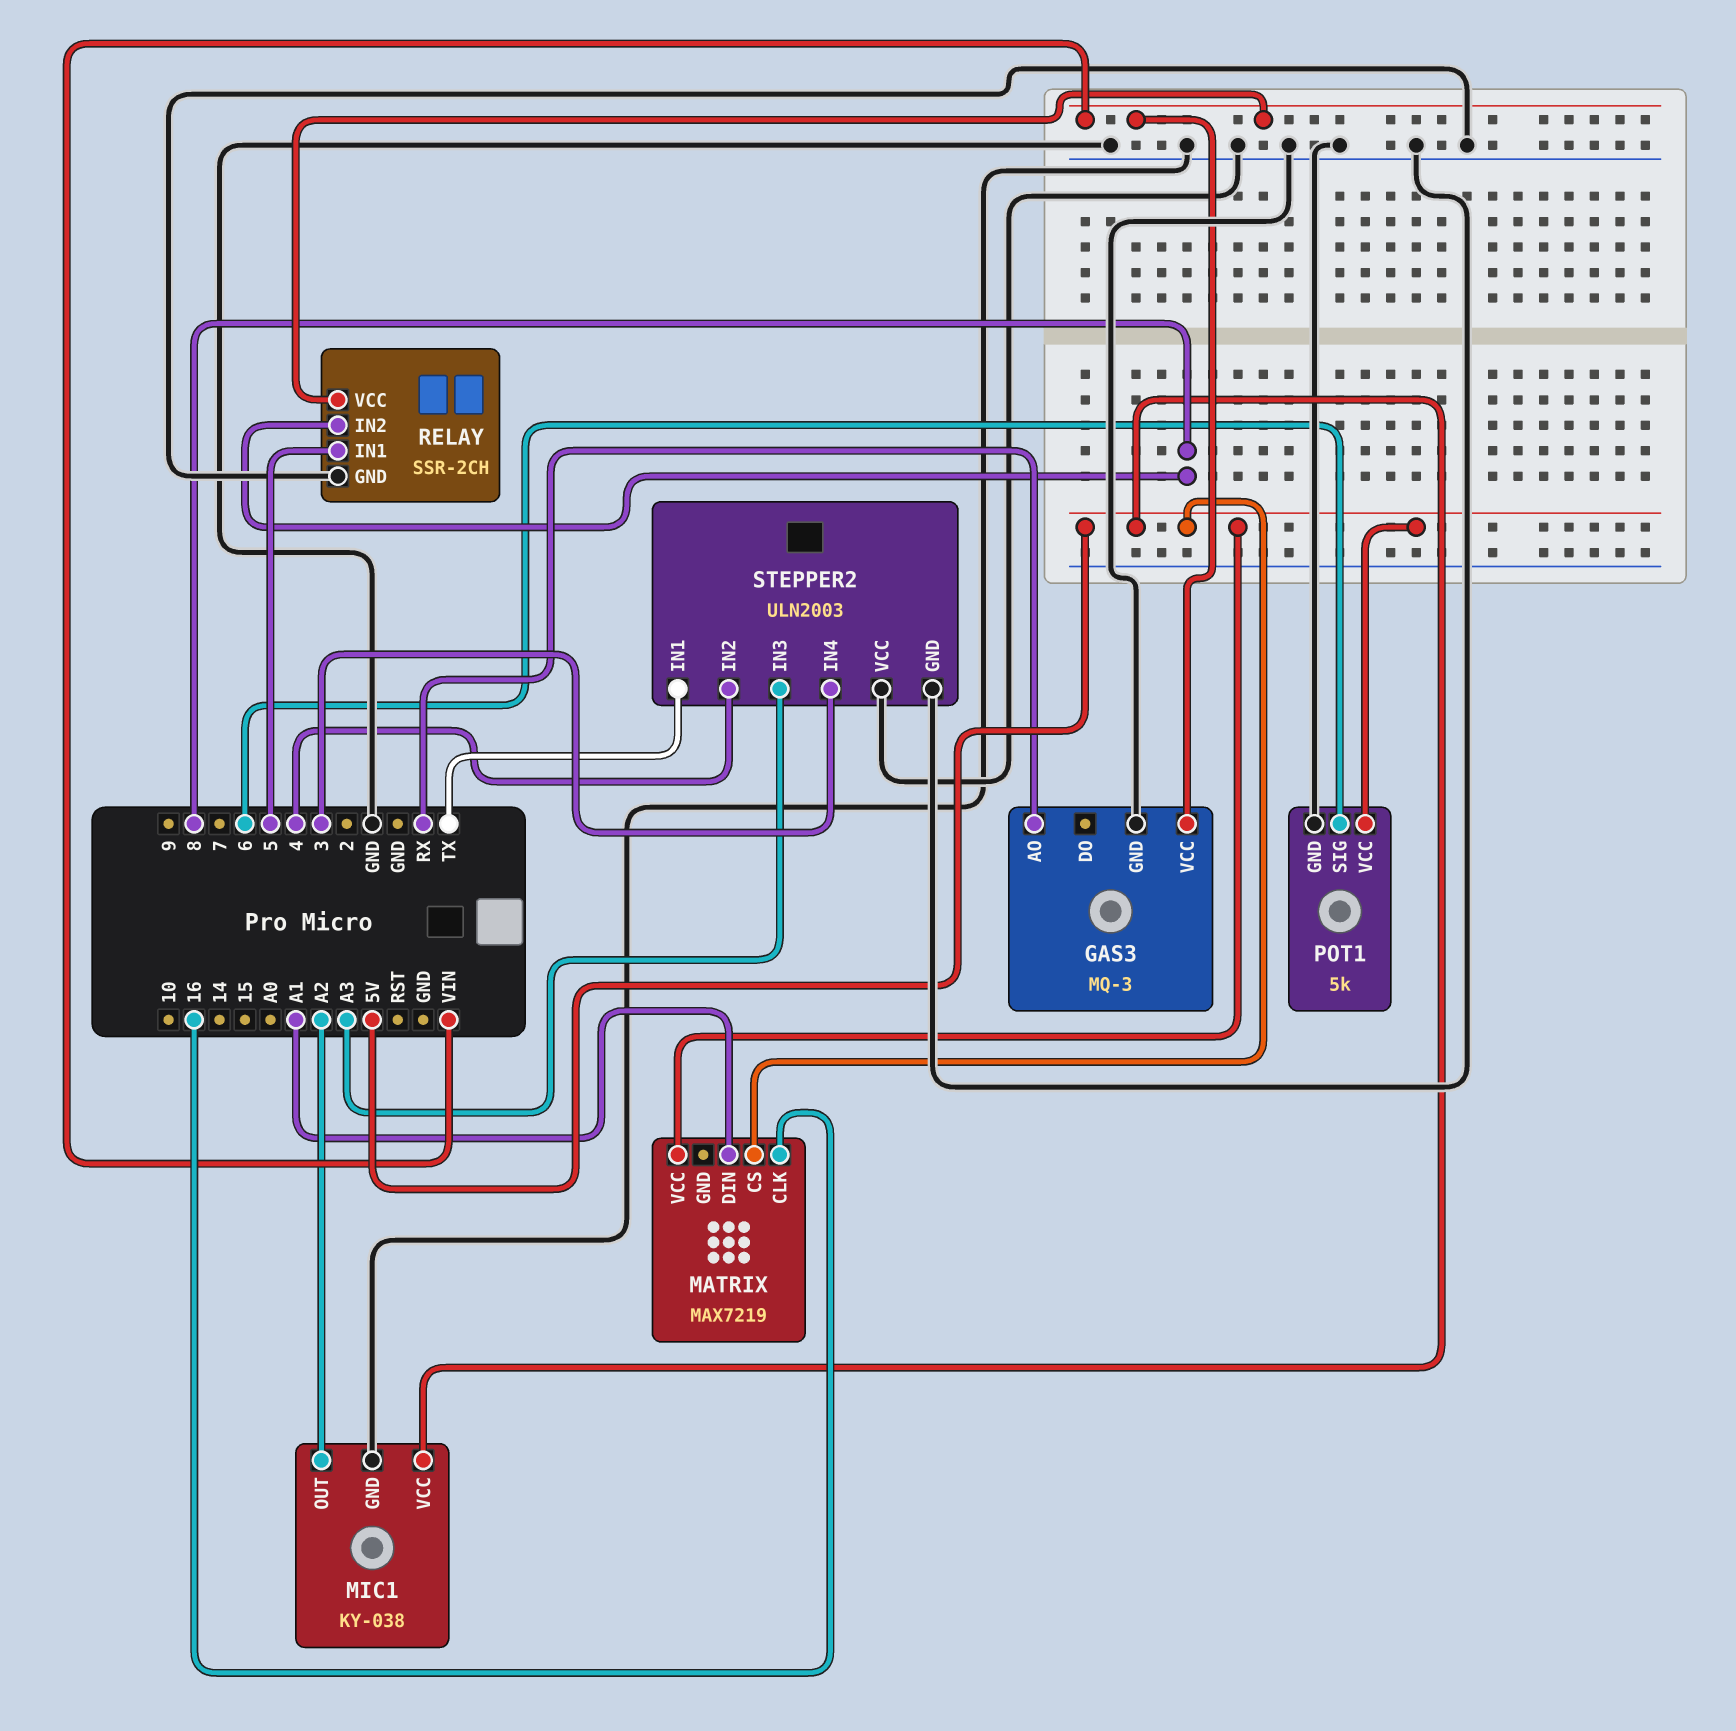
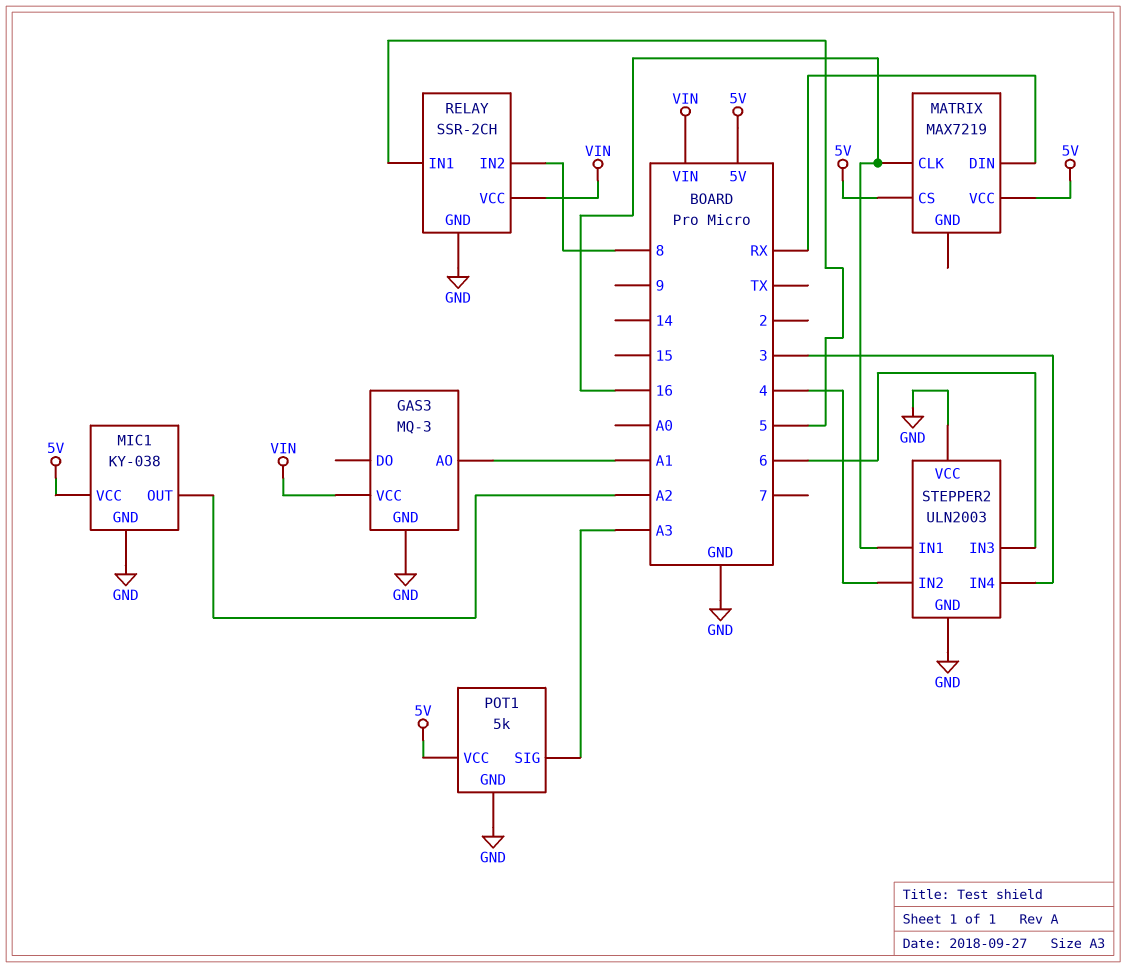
GAS3 pin AO: RX -> A1
MATRIX pin DIN: A1 -> RX
POT1 pin SIG: 6 -> A3
STEPPER2 pin IN1: TX -> 16
STEPPER2 pin IN3: A3 -> 6

